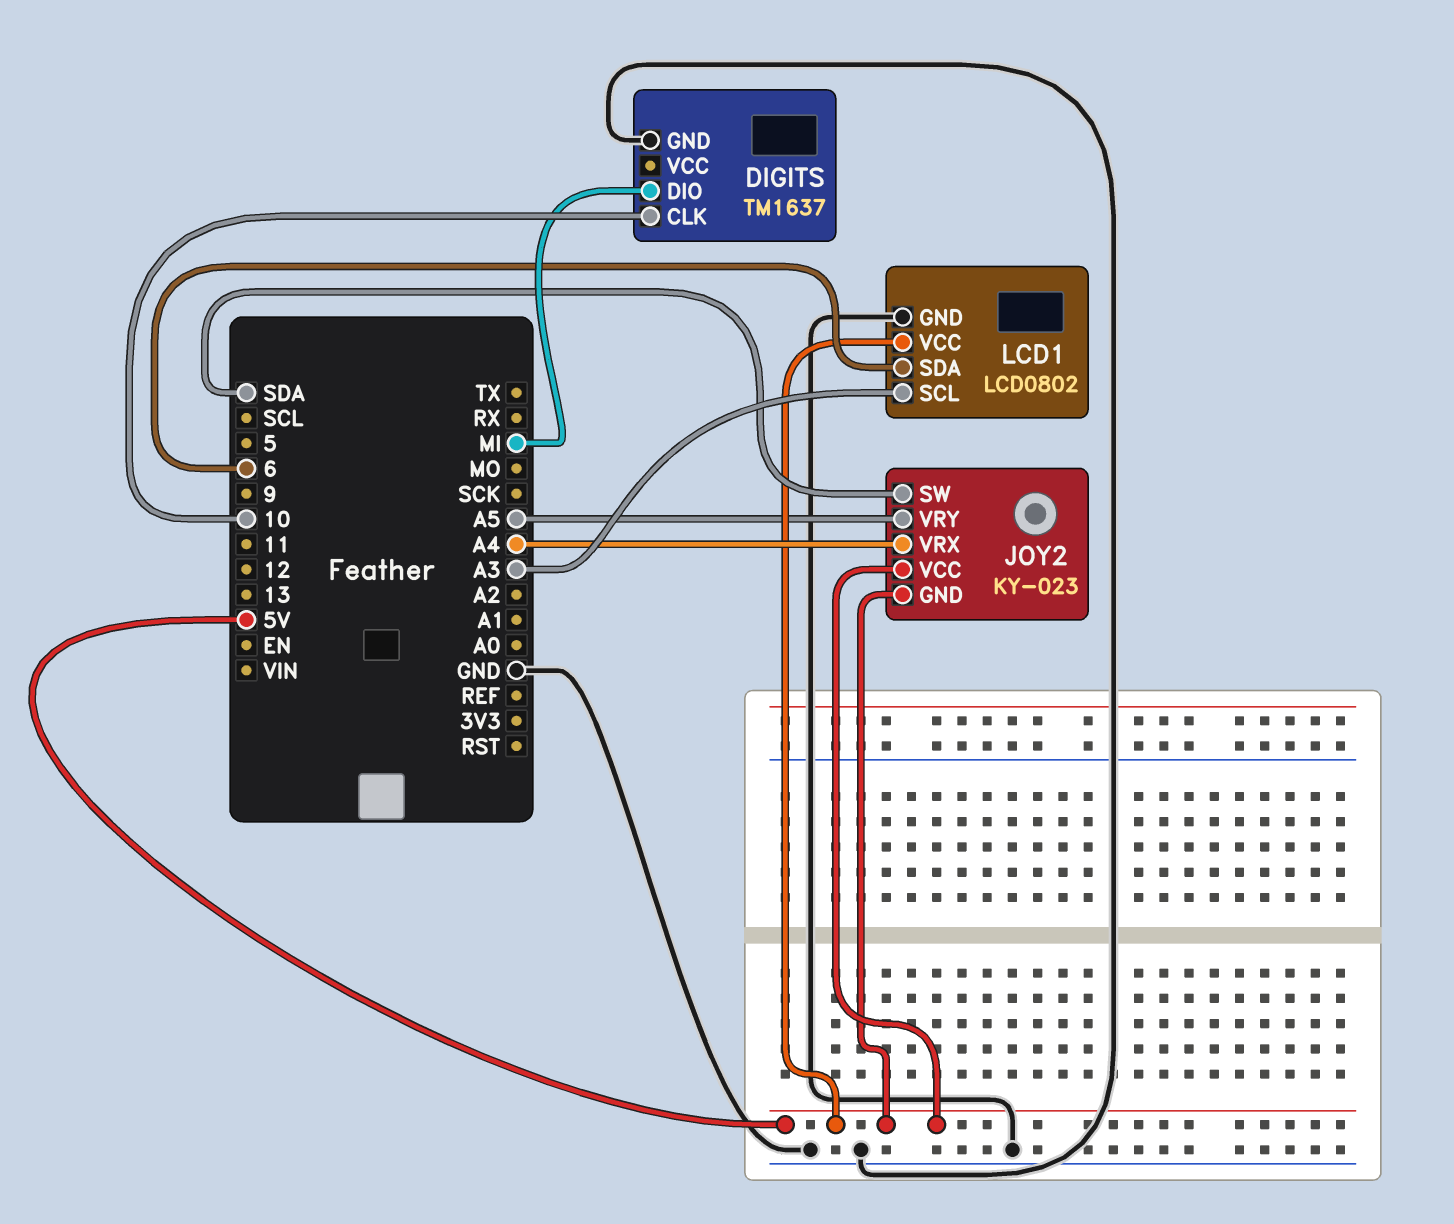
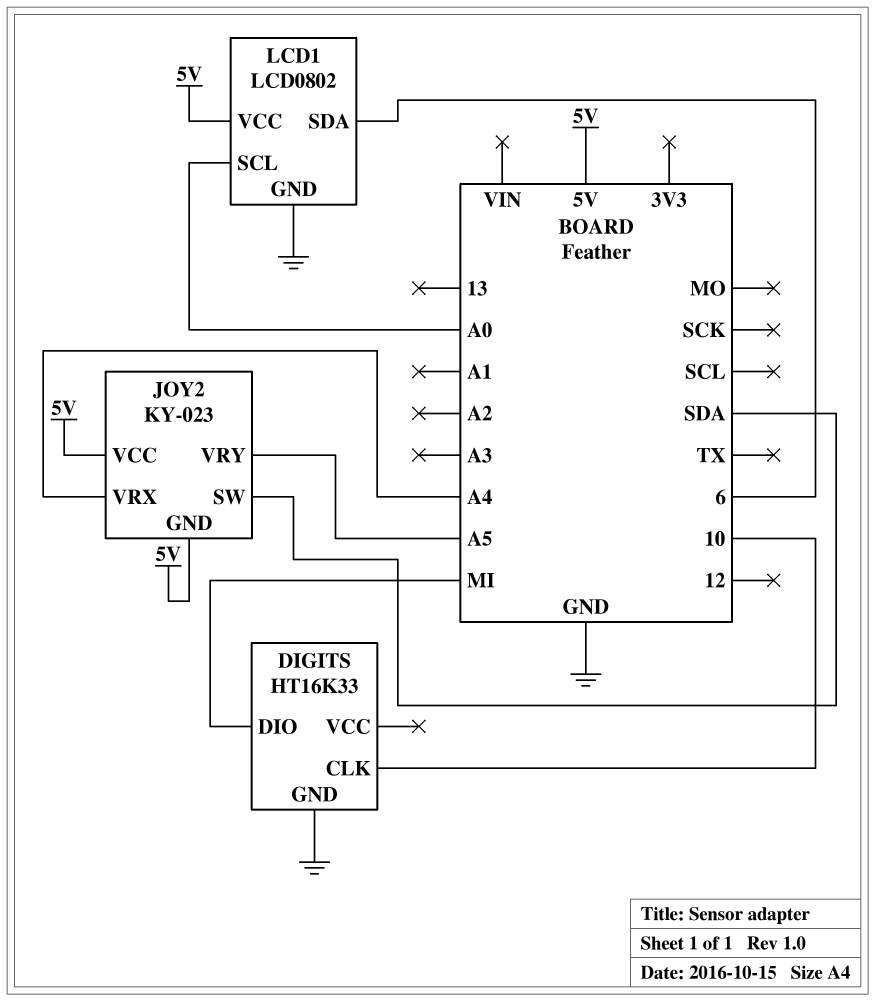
DIGITS: TM1637 -> HT16K33
LCD1 pin SCL: A3 -> A0

